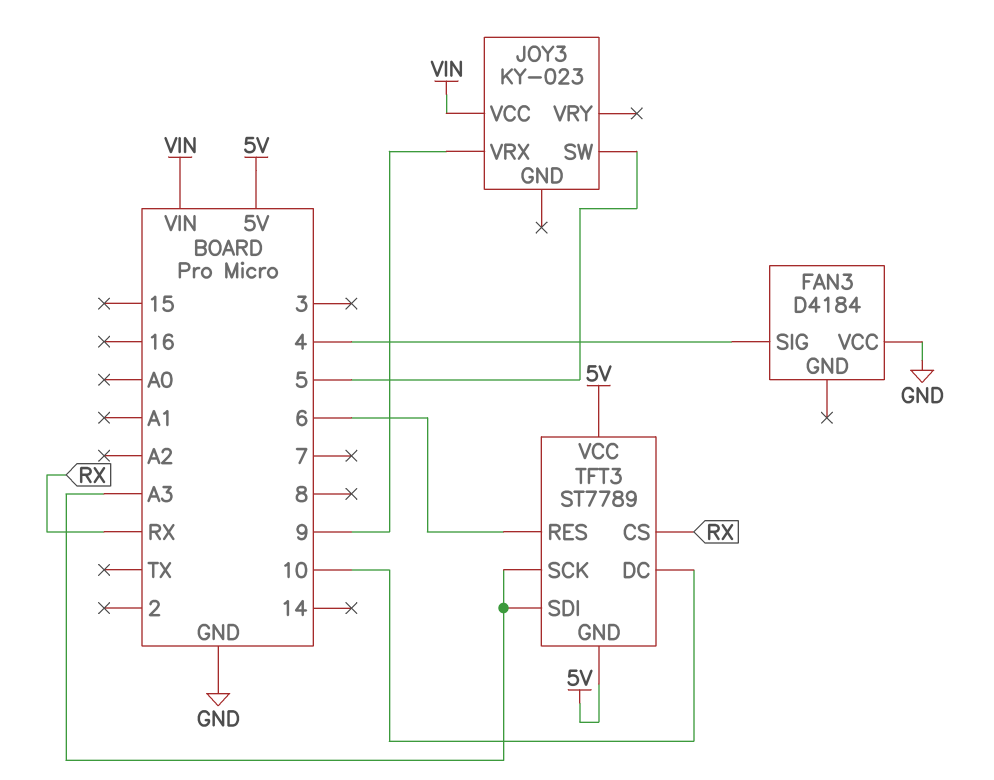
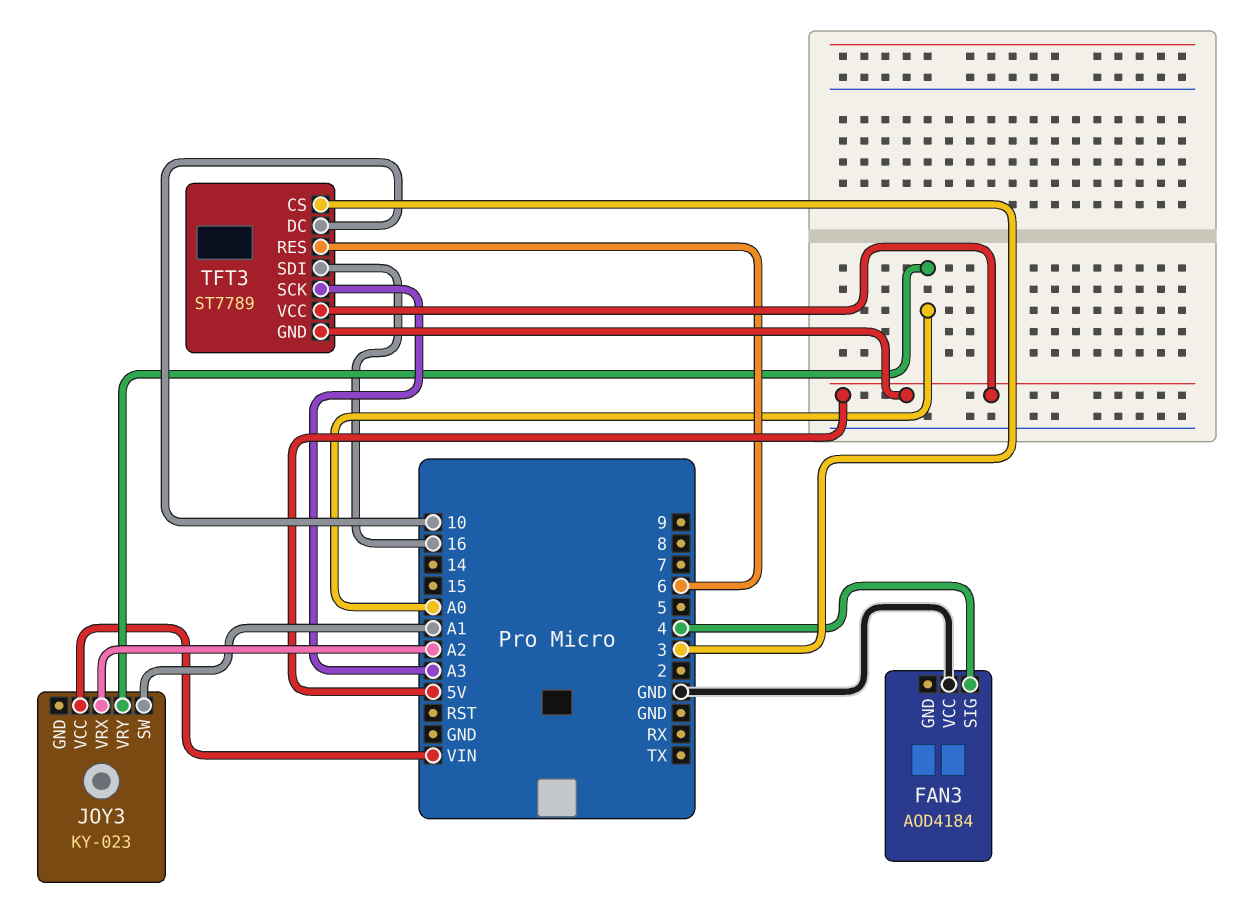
FAN3: D4184 -> AOD4184
JOY3 pin SW: 5 -> A1
JOY3 pin VRX: 9 -> A2
JOY3 pin VRY: none -> A0
TFT3 pin CS: RX -> 3
TFT3 pin SDI: A3 -> 16

